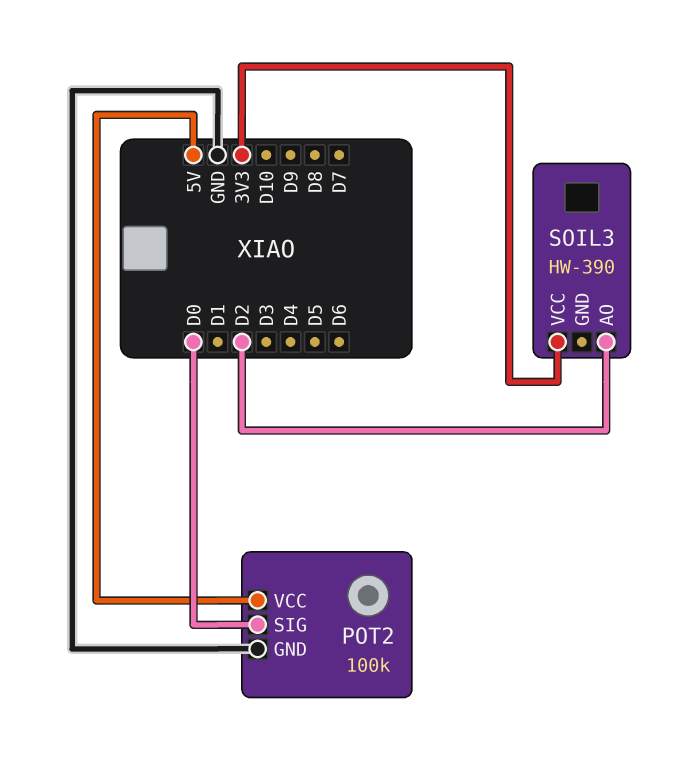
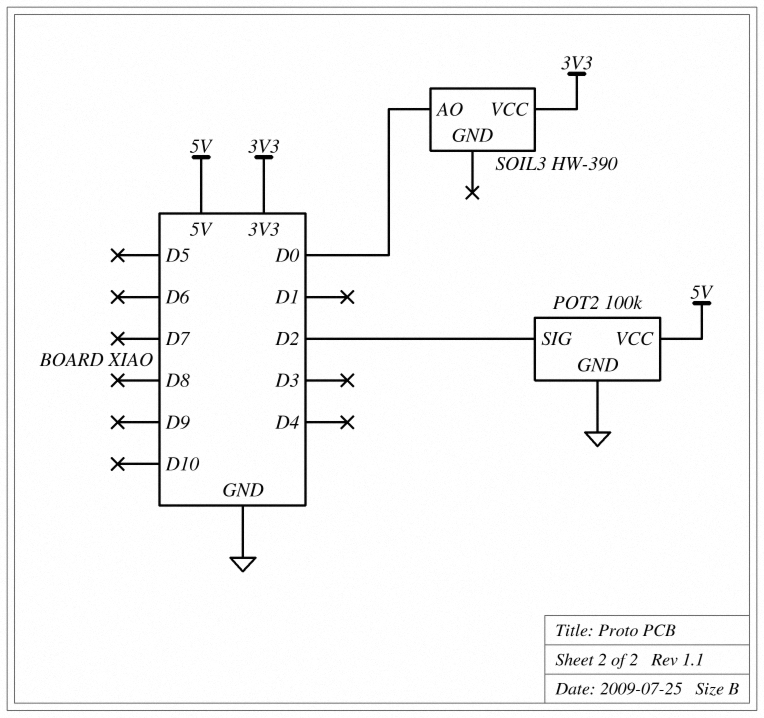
POT2 pin SIG: D0 -> D2
SOIL3 pin AO: D2 -> D0

